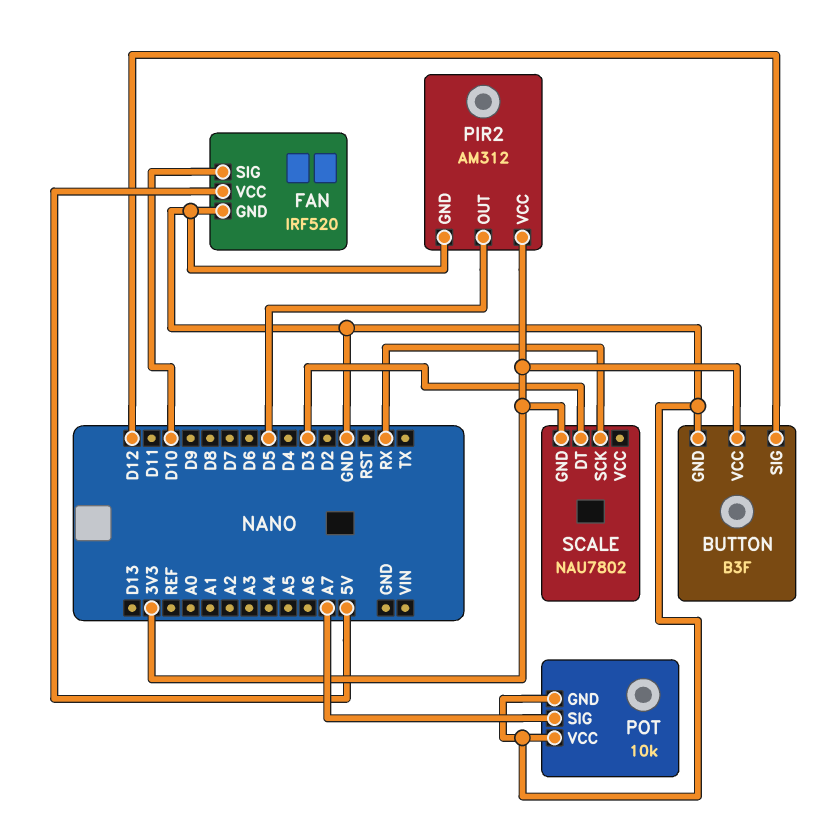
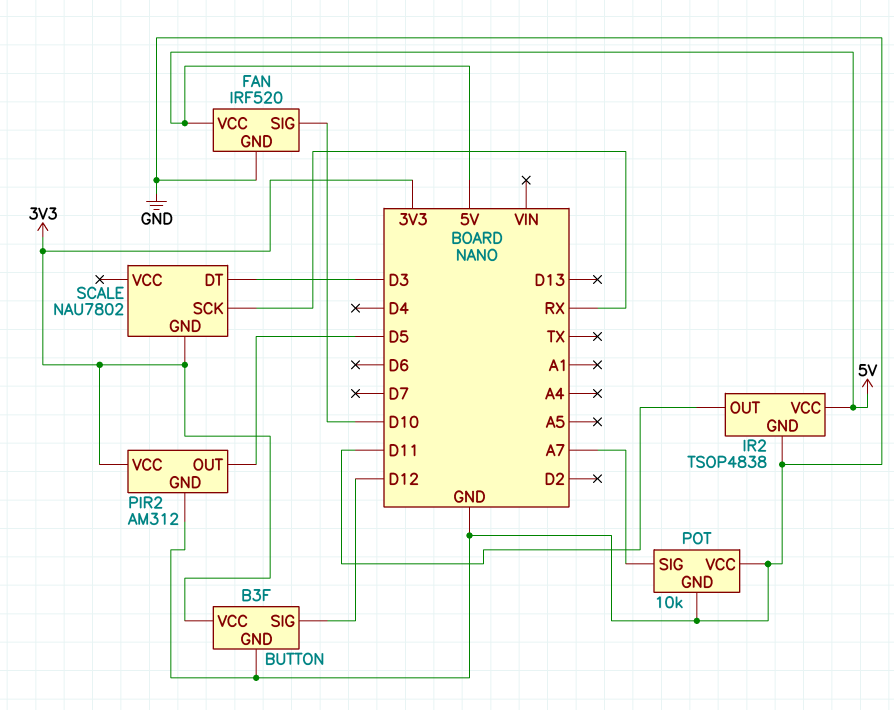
IR2: none -> TSOP4838
IR2 pin GND: none -> GND
IR2 pin OUT: none -> D11
IR2 pin VCC: none -> 5V

